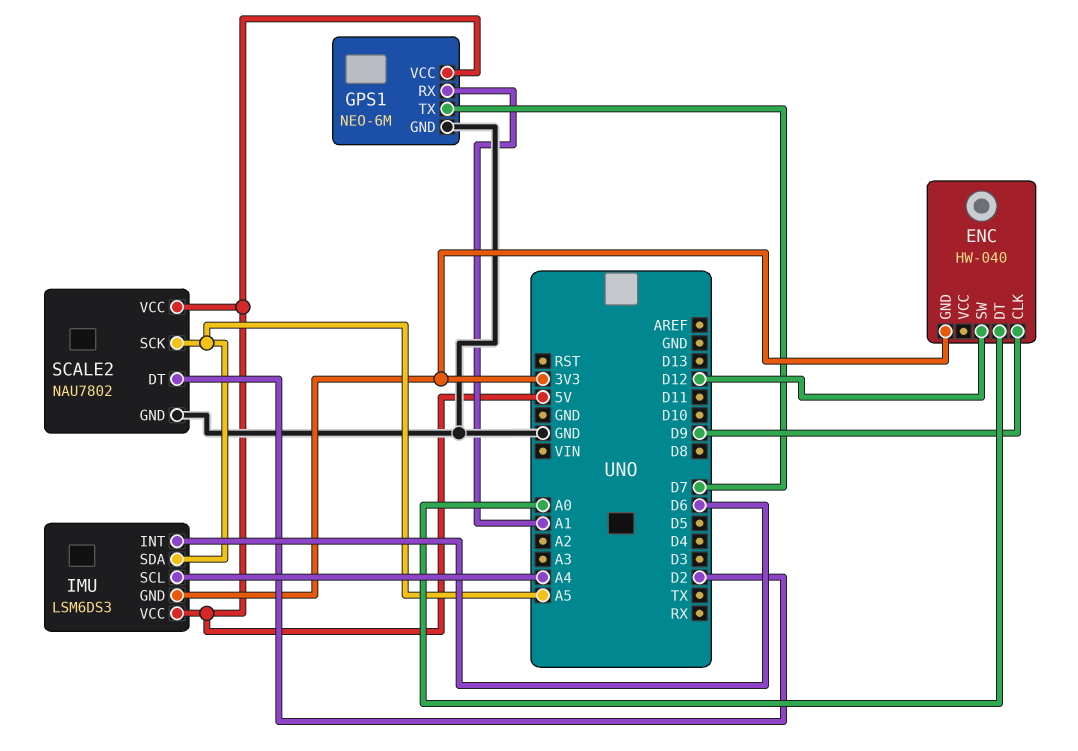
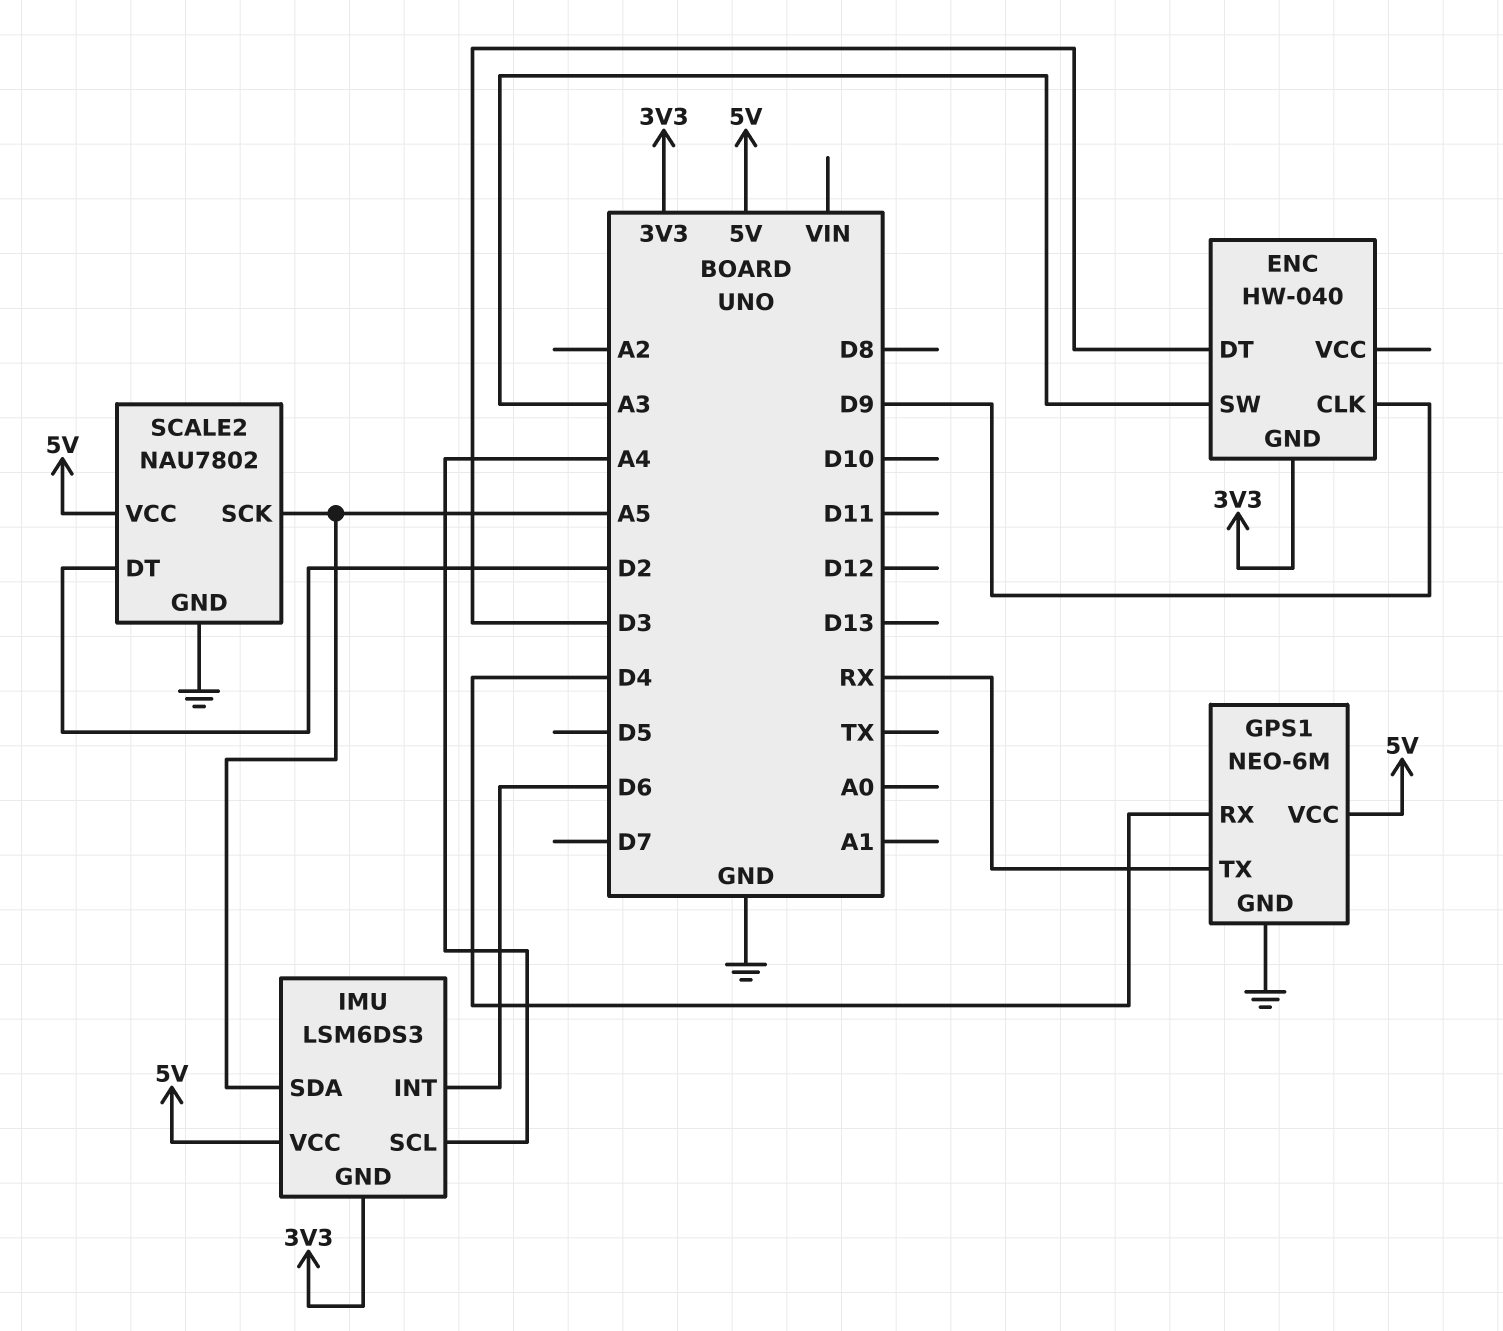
ENC pin DT: A0 -> D3
ENC pin SW: D12 -> A3
GPS1 pin RX: A1 -> D4
GPS1 pin TX: D7 -> RX

